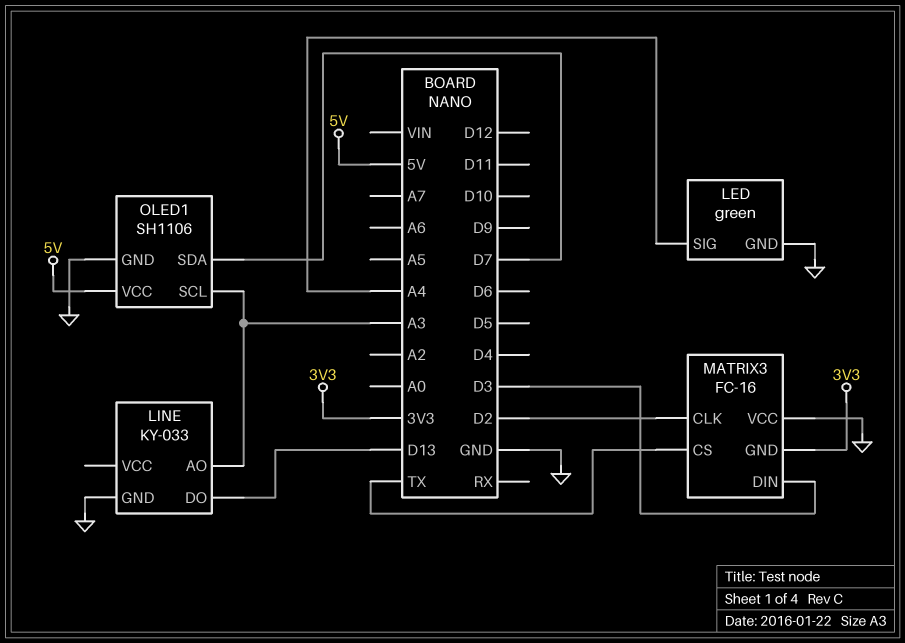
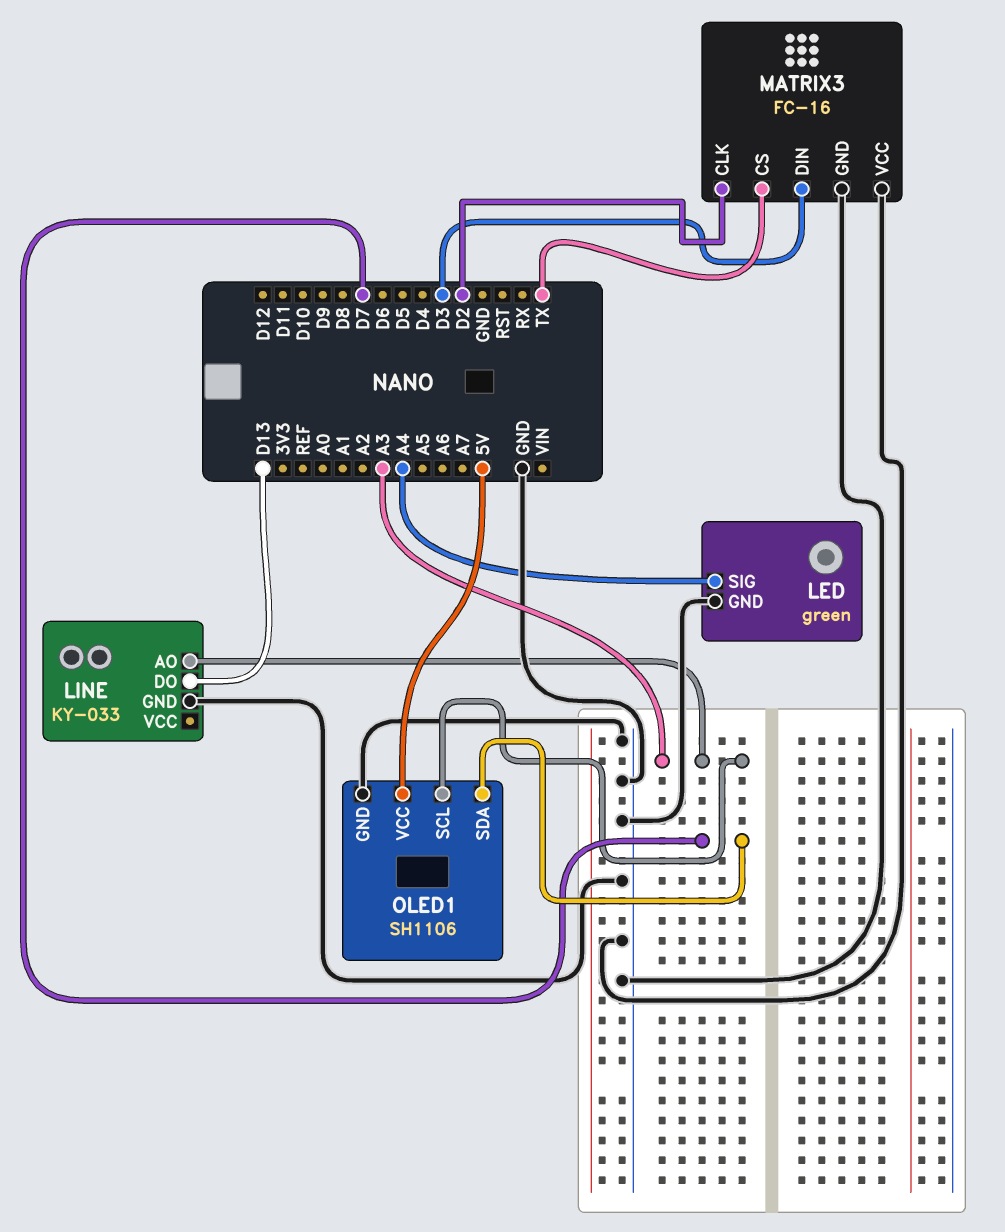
MATRIX3 pin GND: 3V3 -> GND

